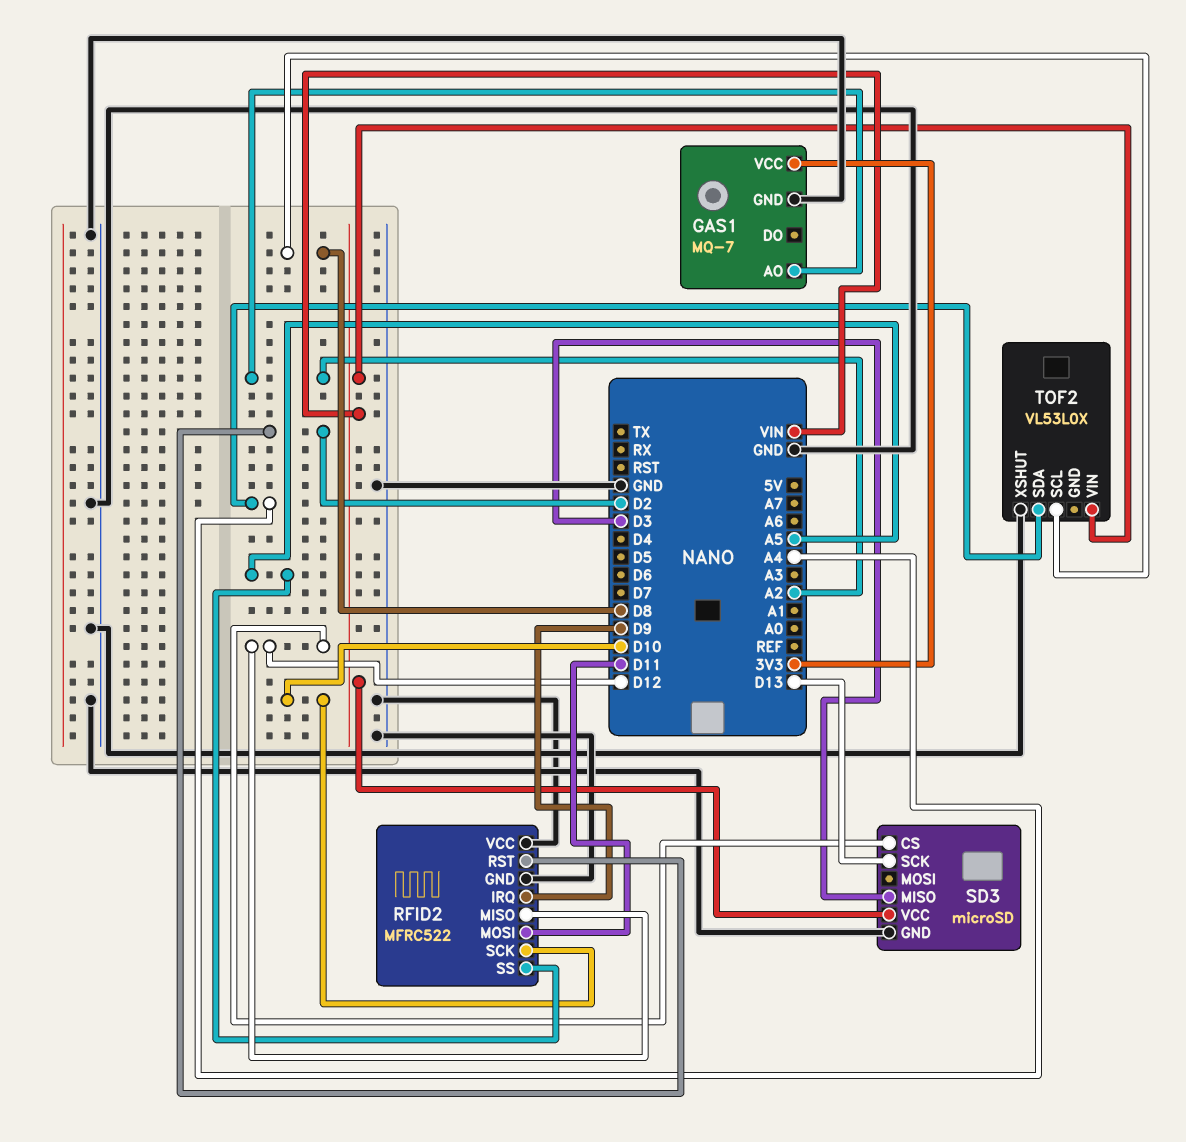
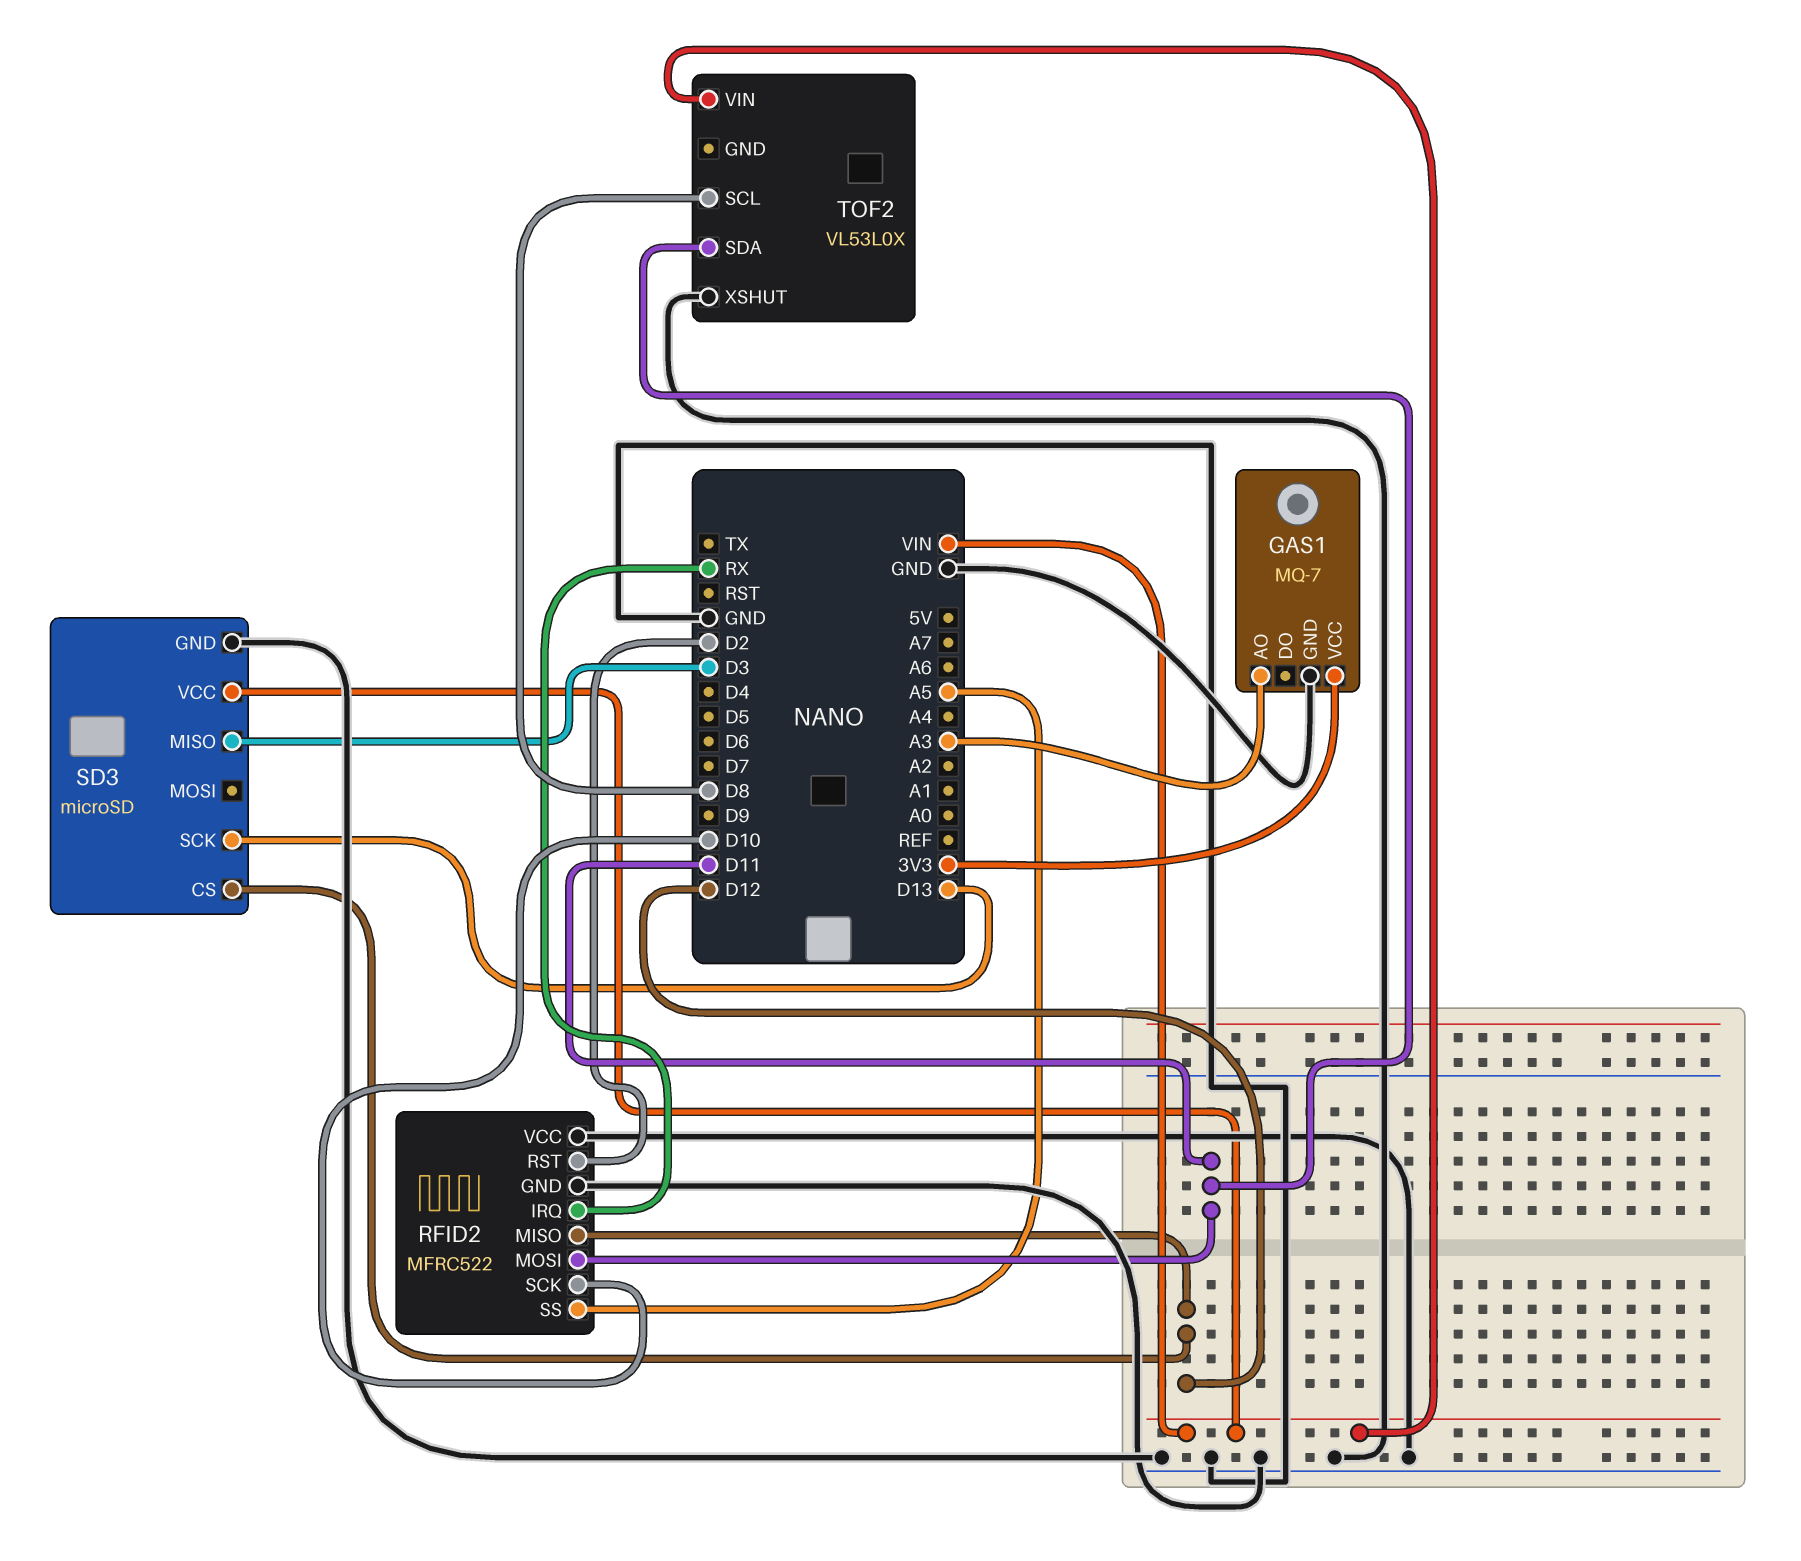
GAS1 pin AO: A2 -> A3
RFID2 pin IRQ: D9 -> RX
TOF2 pin SDA: A4 -> D11

